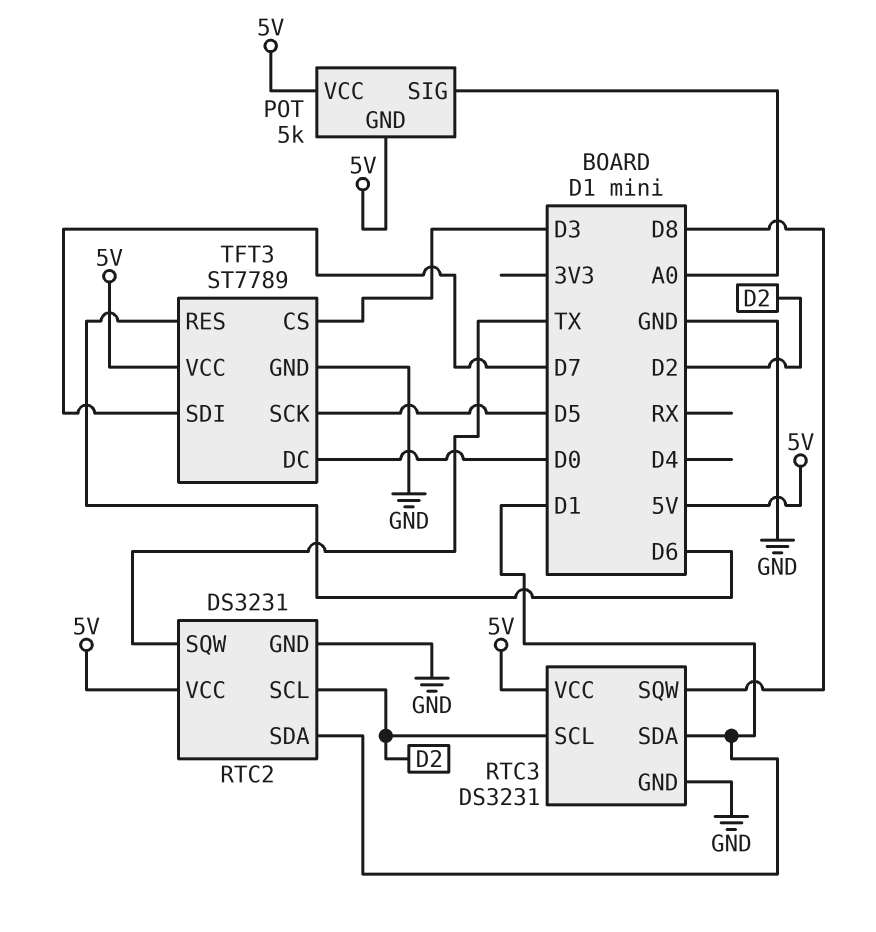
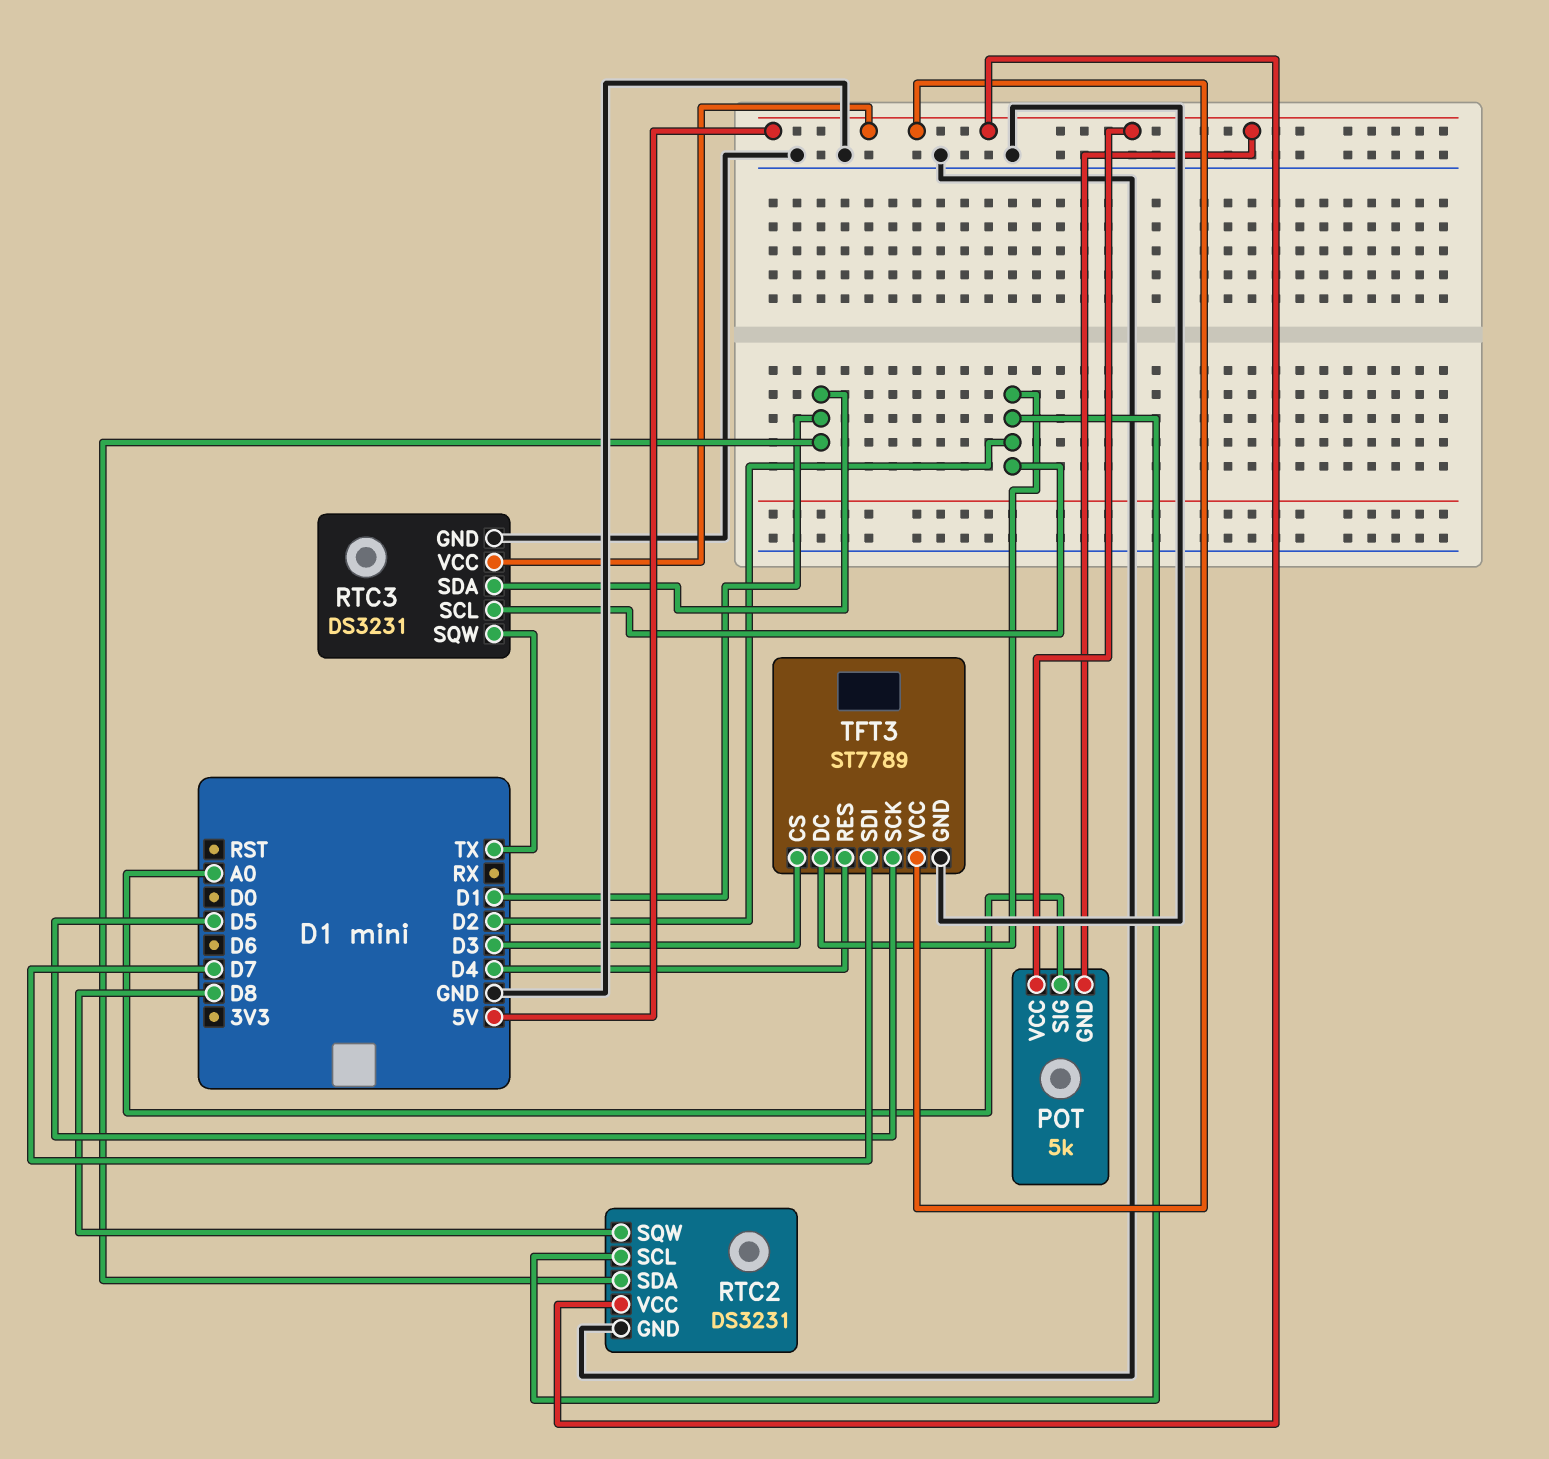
RTC2 pin SQW: TX -> D8
RTC3 pin SQW: D8 -> TX
TFT3 pin DC: D0 -> D2
TFT3 pin RES: D6 -> D4

